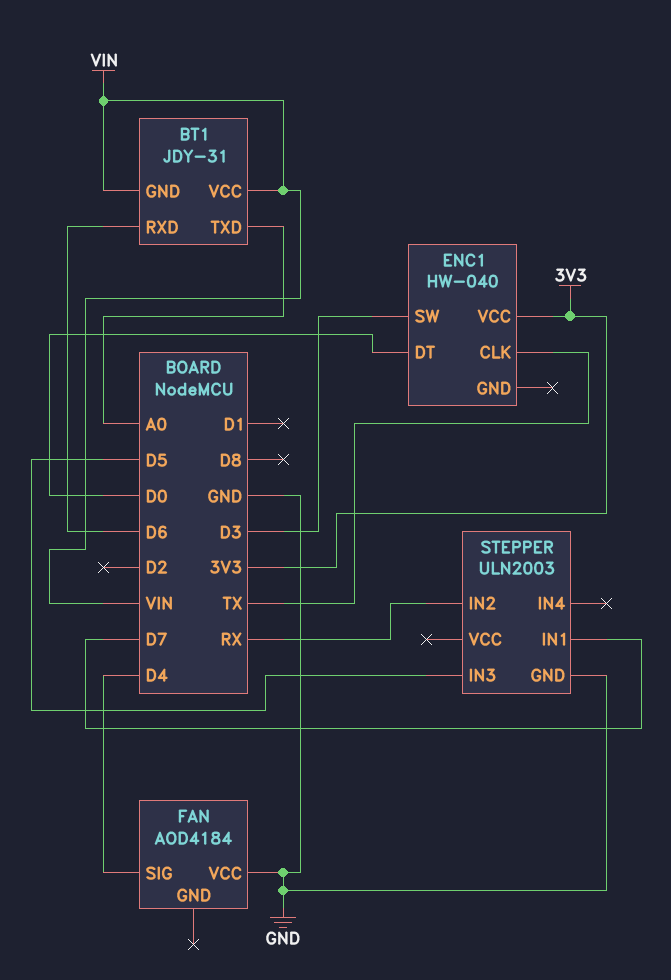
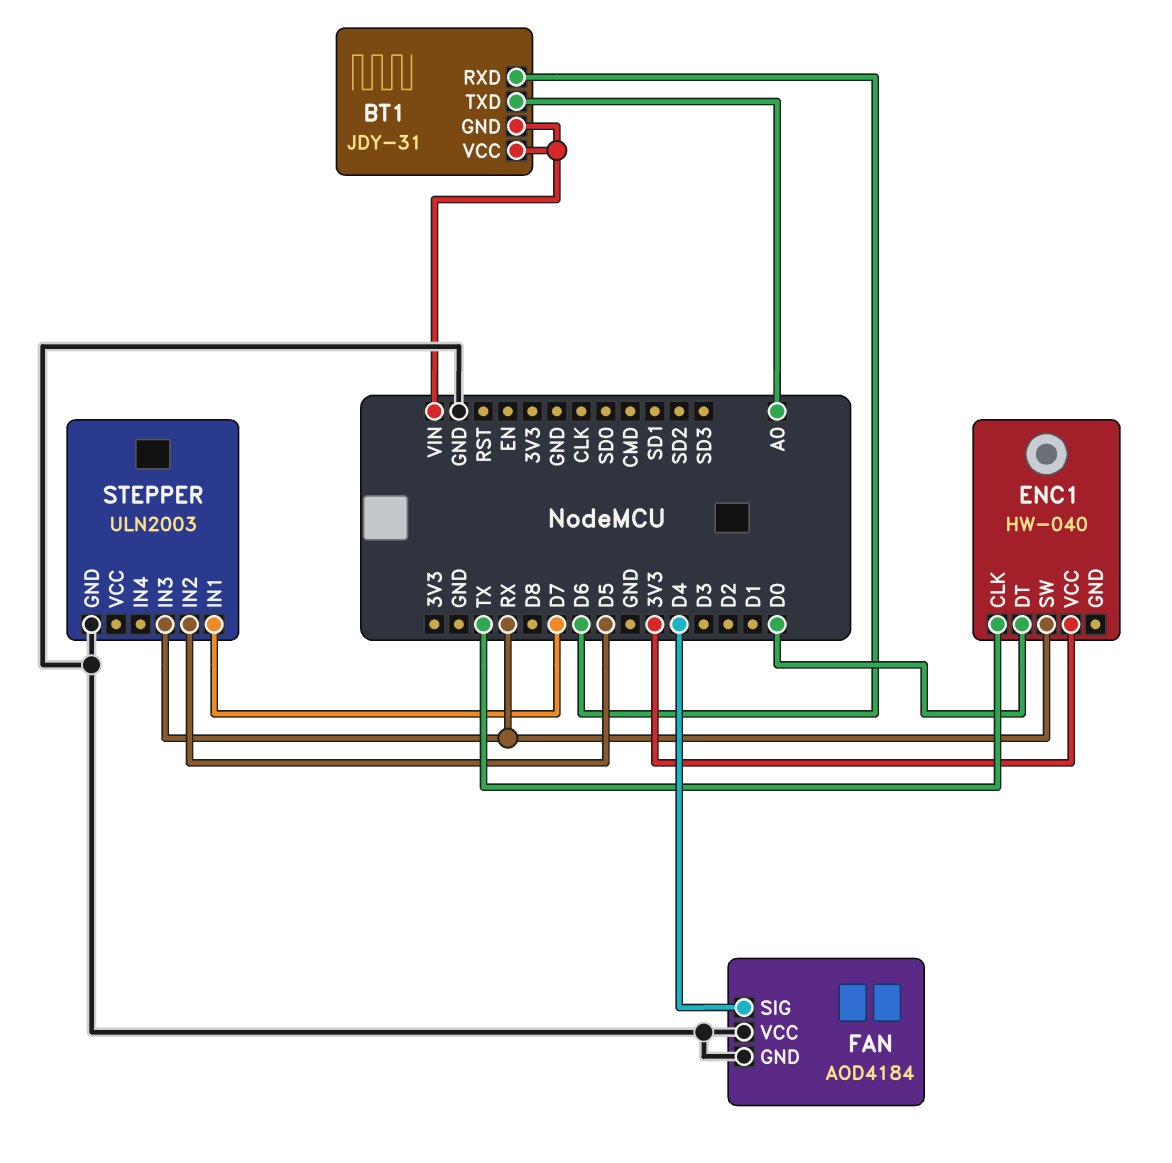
ENC1 pin SW: D3 -> RX
FAN pin GND: none -> GND
STEPPER pin IN2: RX -> D5
STEPPER pin IN3: D5 -> RX

